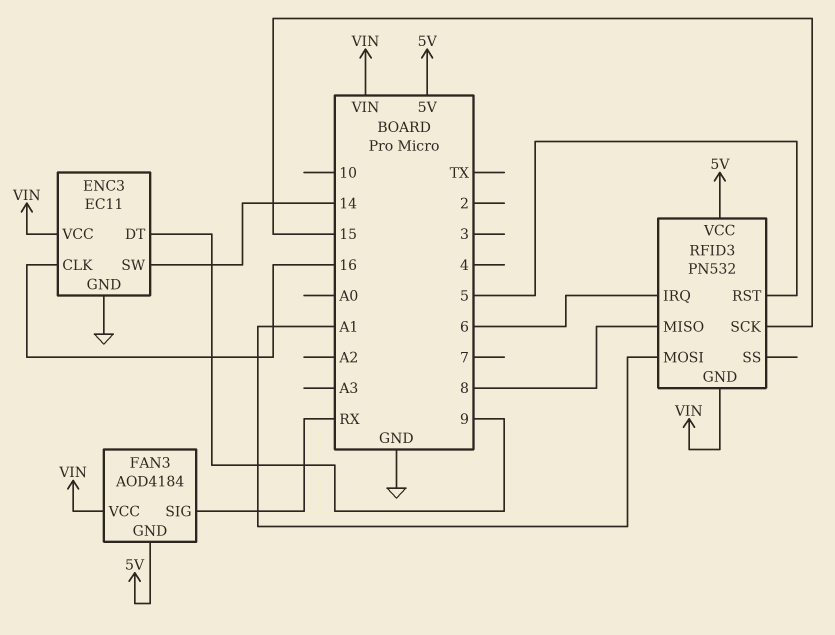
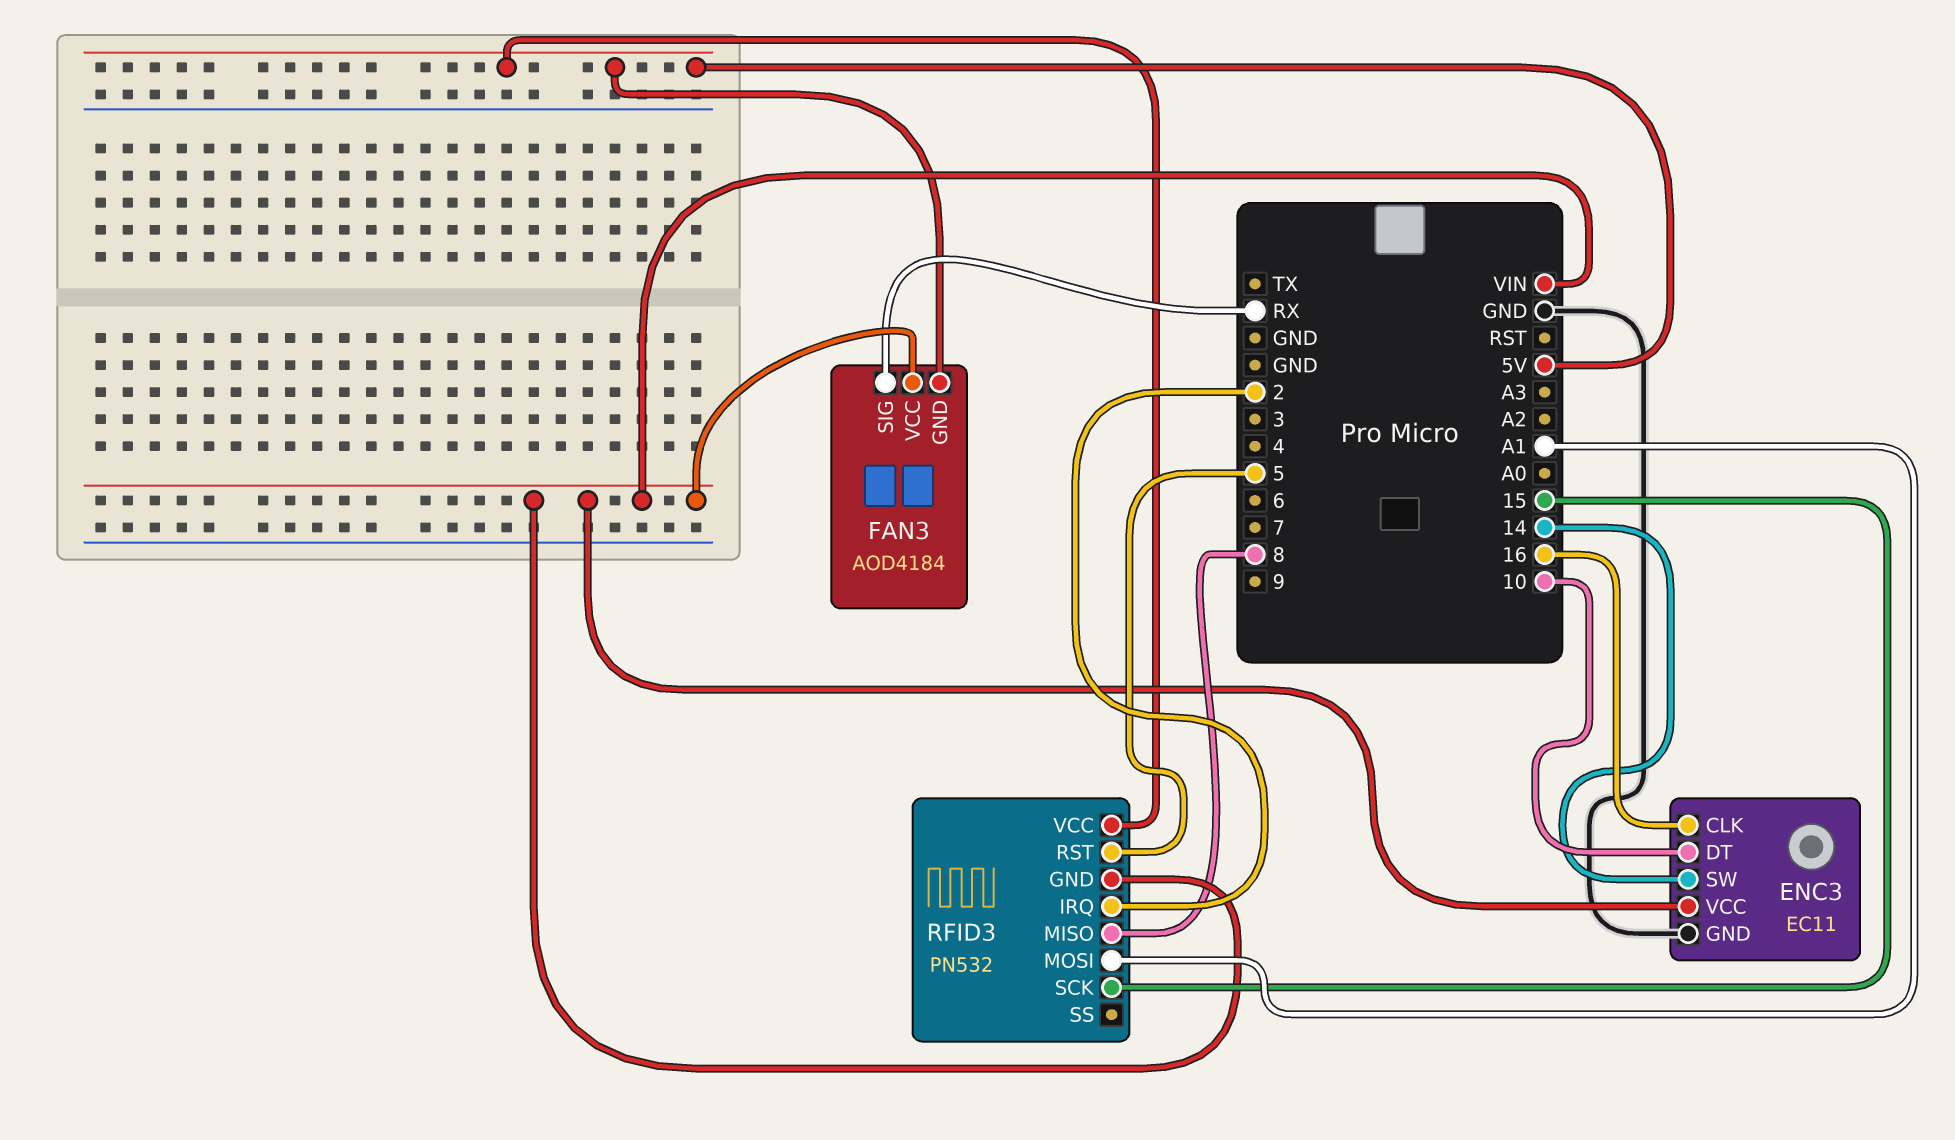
ENC3 pin DT: 9 -> 10
RFID3 pin IRQ: 6 -> 2

